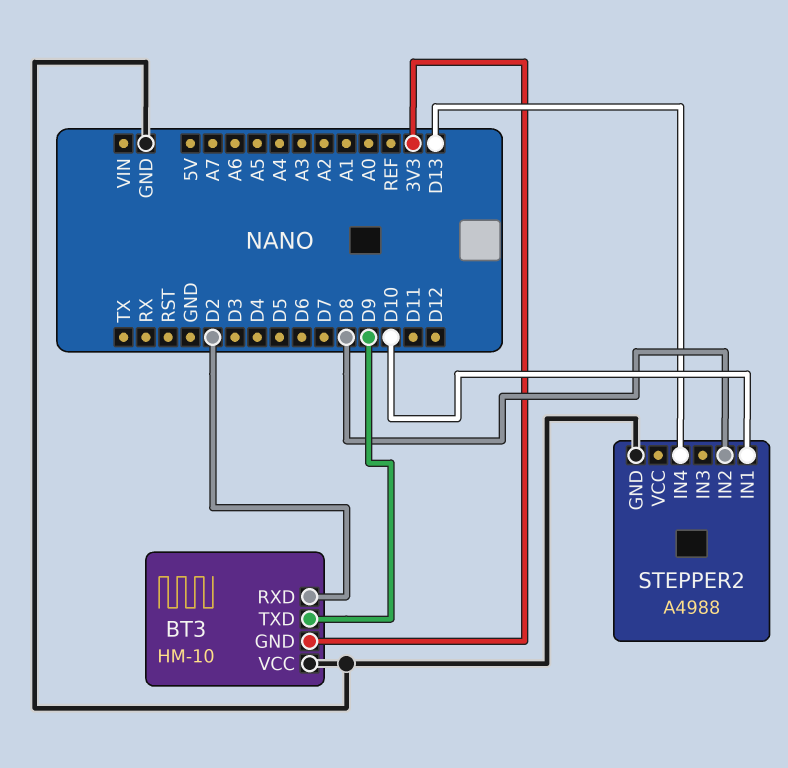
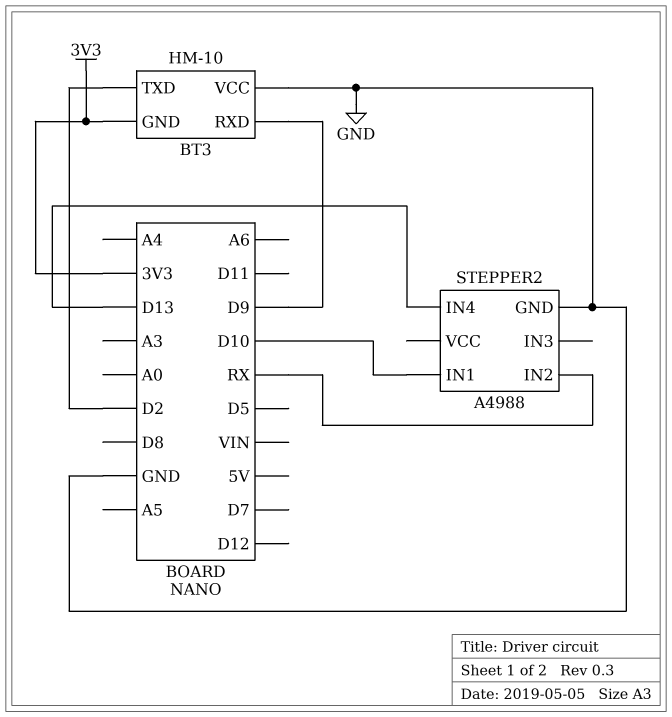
BT3 pin RXD: D2 -> D9
BT3 pin TXD: D9 -> D2
STEPPER2 pin IN2: D8 -> RX

